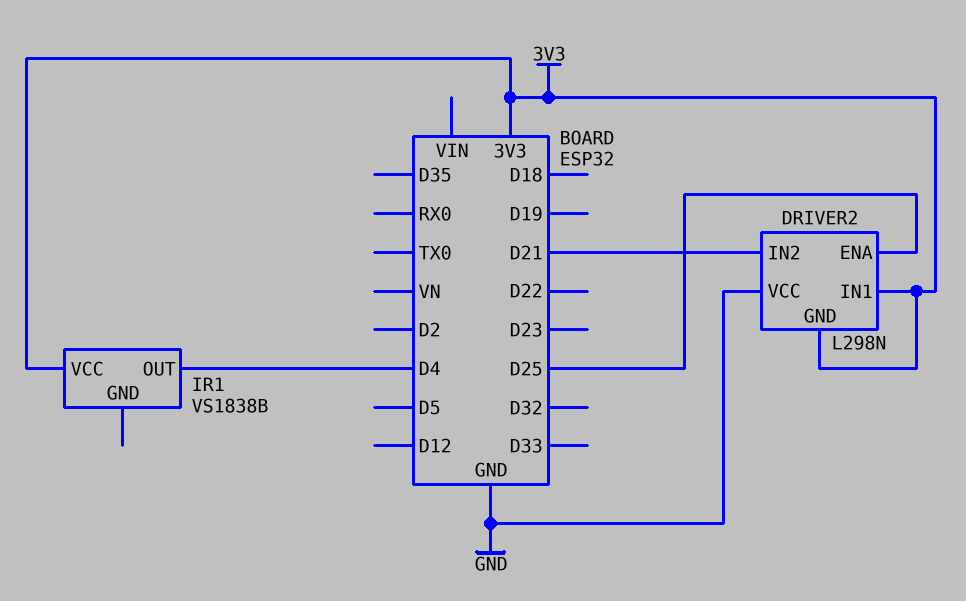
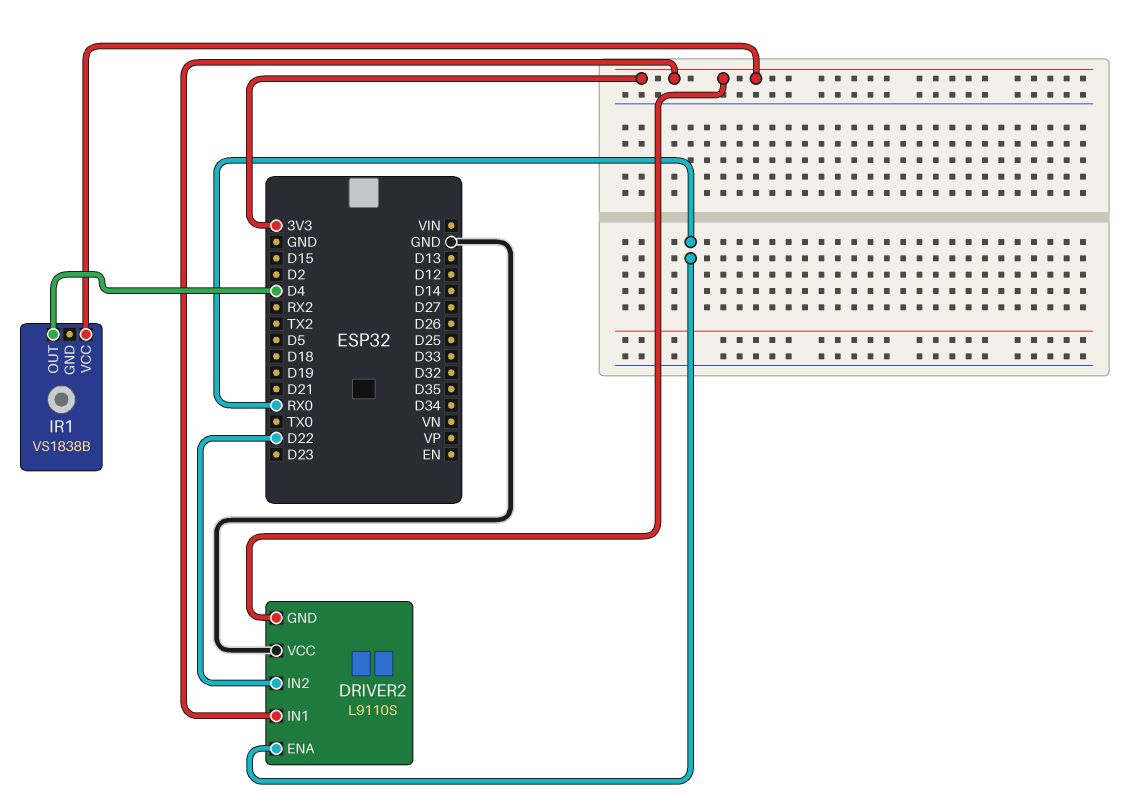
DRIVER2: L298N -> L9110S
DRIVER2 pin ENA: D25 -> RX0
DRIVER2 pin IN2: D21 -> D22

